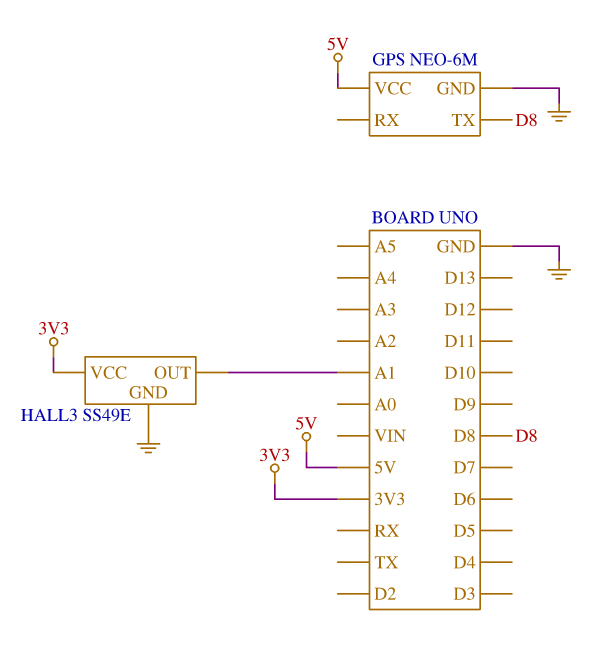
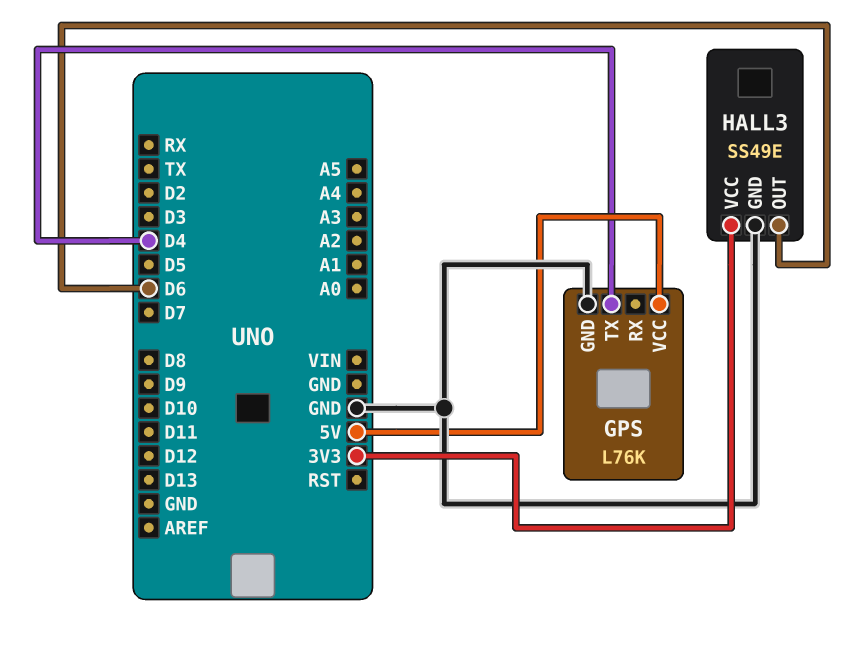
GPS: NEO-6M -> L76K
GPS pin TX: D8 -> D4
HALL3 pin OUT: A1 -> D6

